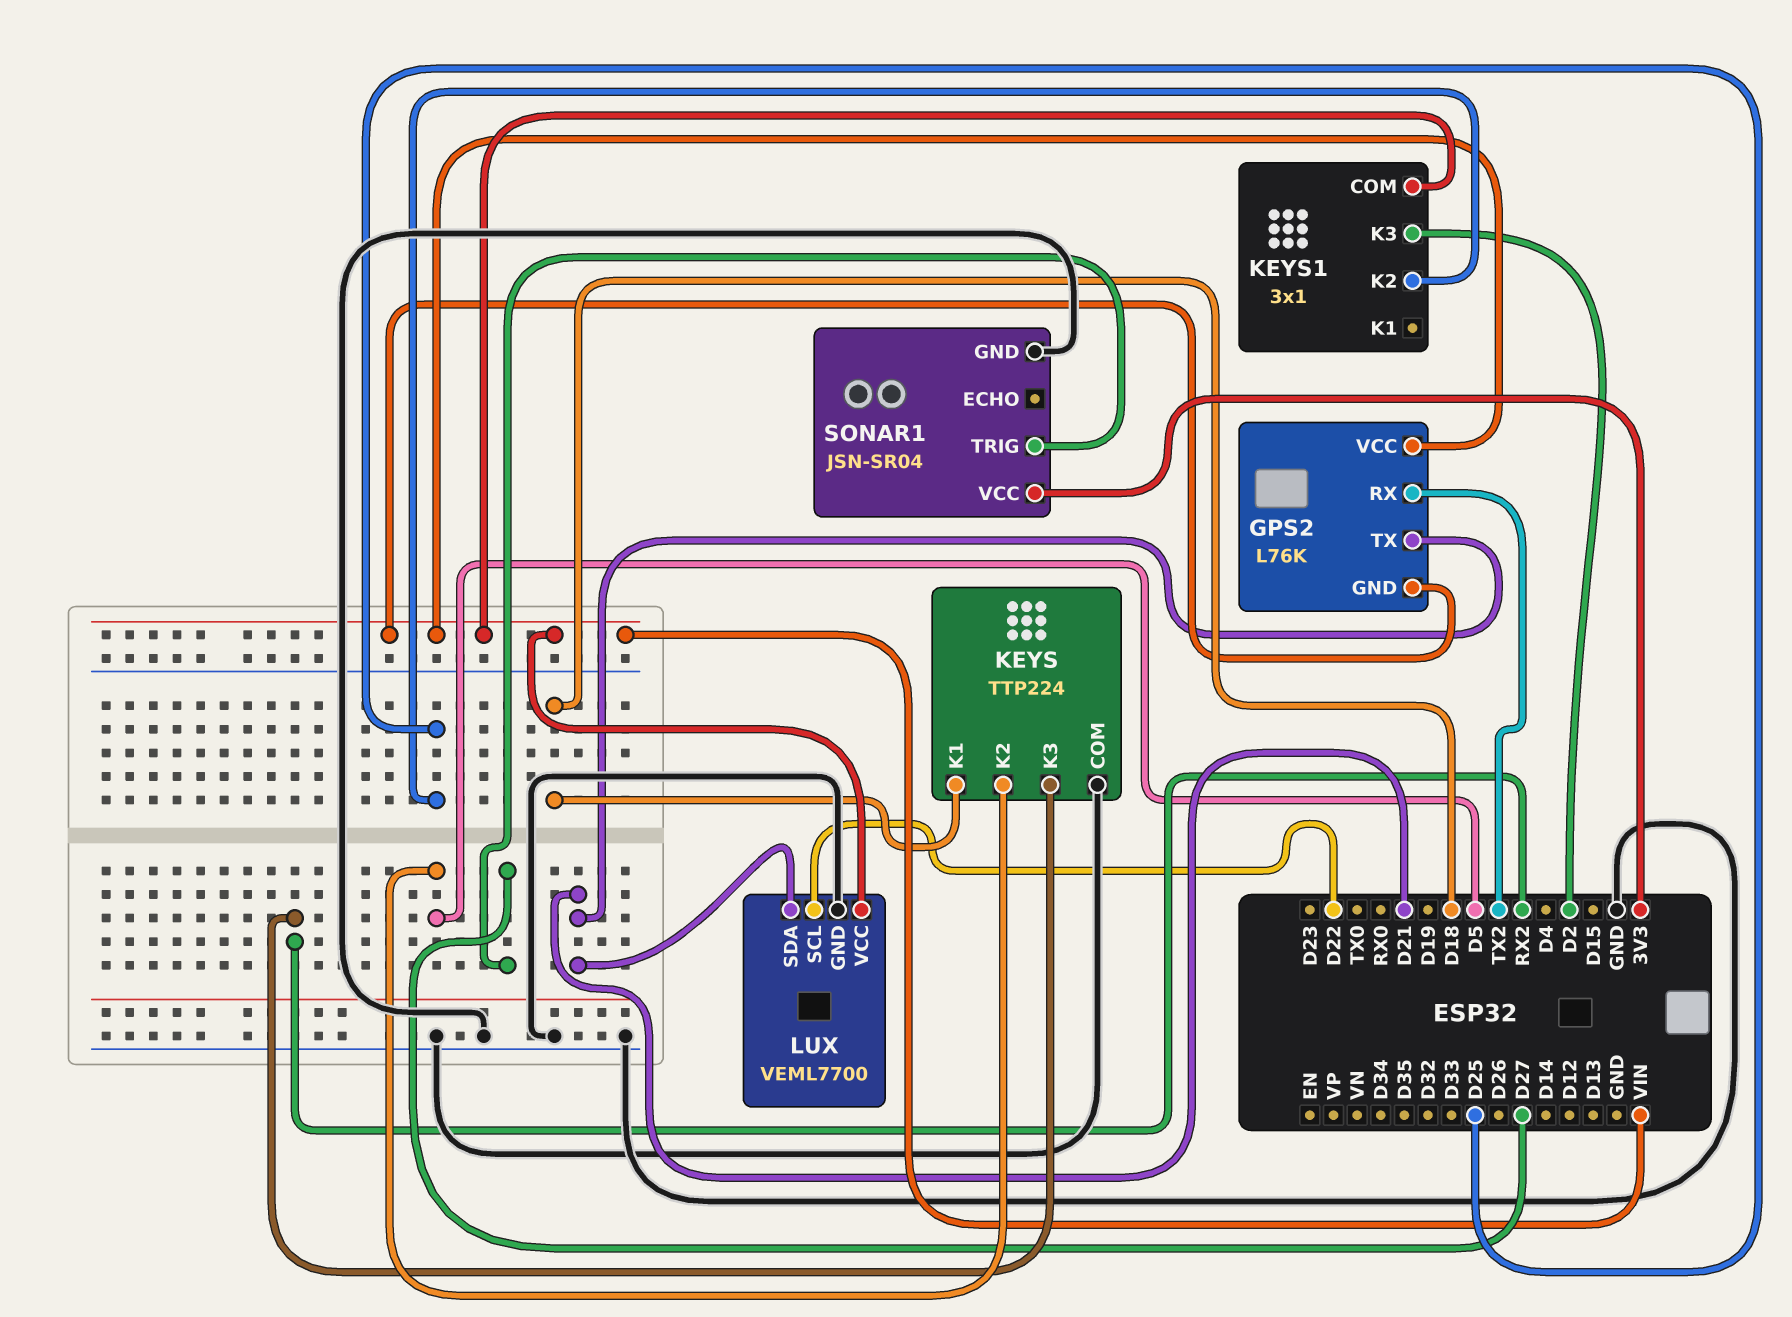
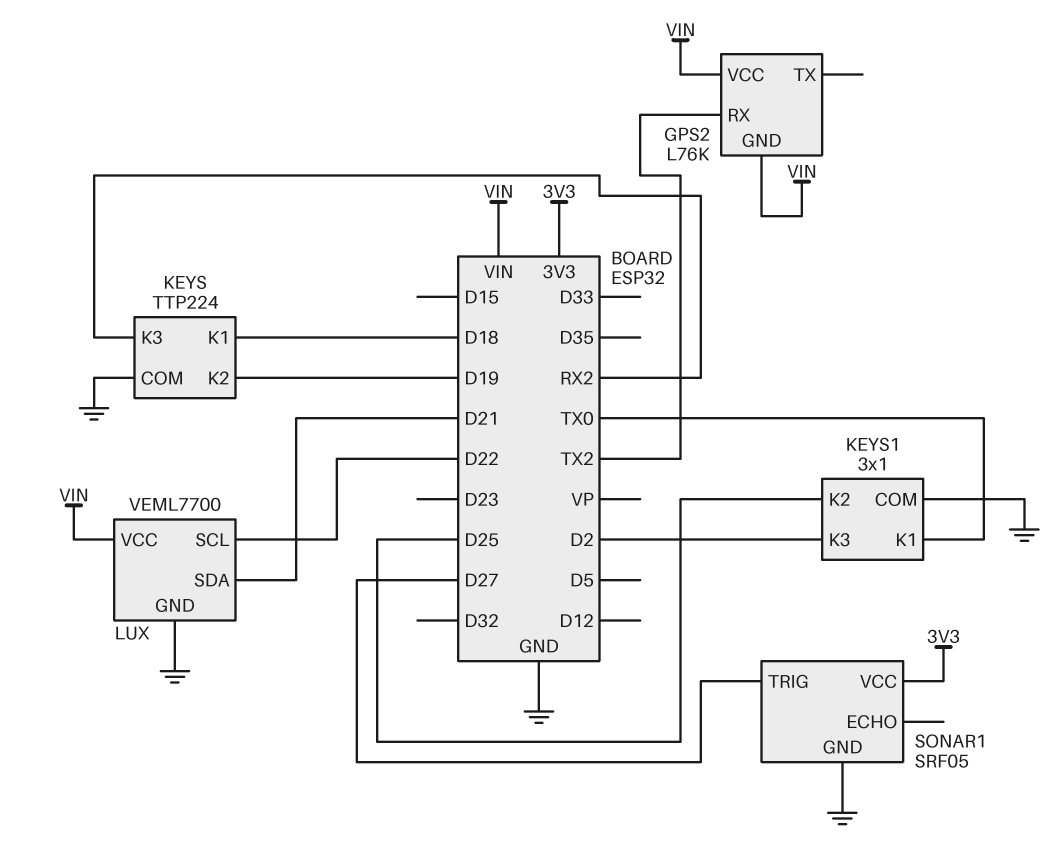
GPS2 pin TX: D21 -> none
KEYS pin K2: D5 -> D19
KEYS1 pin COM: VIN -> GND
KEYS1 pin K1: none -> TX0
SONAR1: JSN-SR04 -> SRF05

